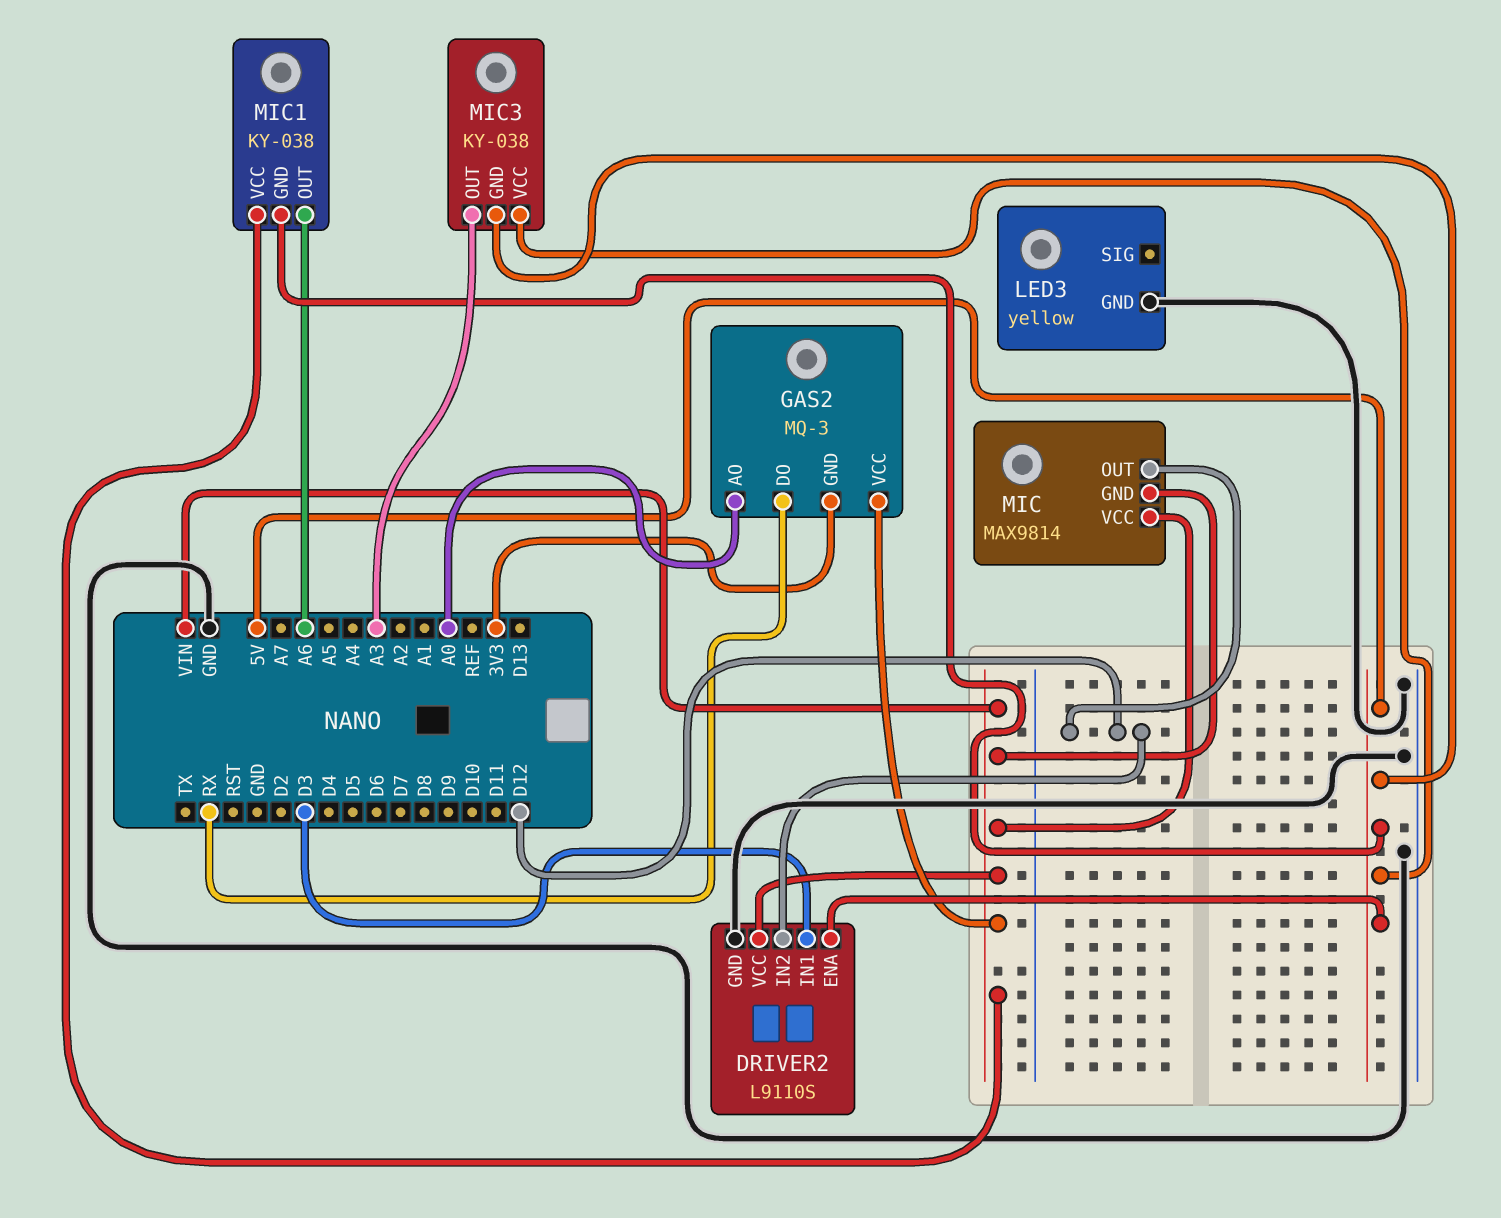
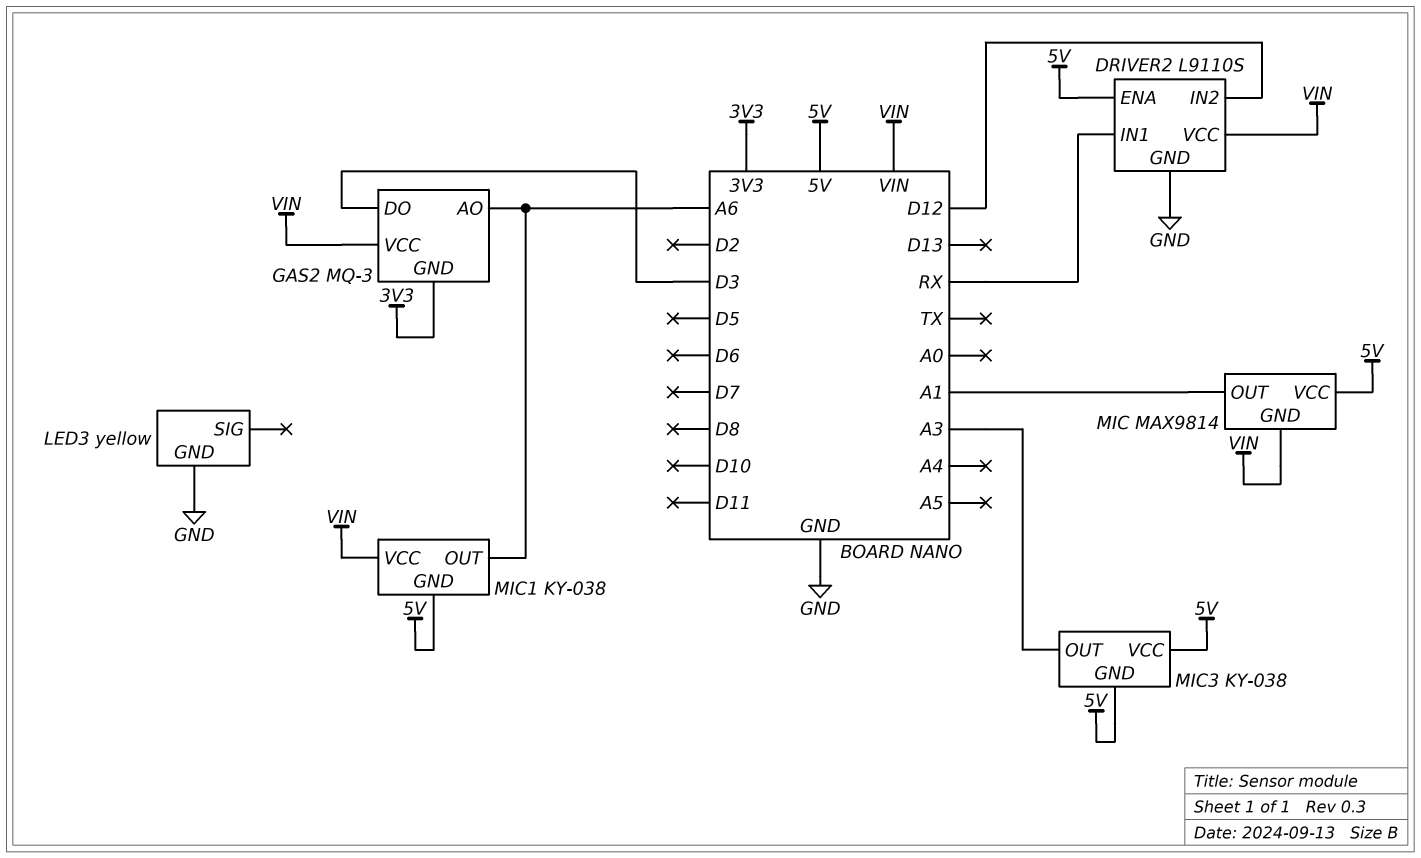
DRIVER2 pin IN1: D3 -> RX
GAS2 pin AO: A0 -> A6
GAS2 pin DO: RX -> D3
MIC pin OUT: D12 -> A1
MIC pin VCC: VIN -> 5V

